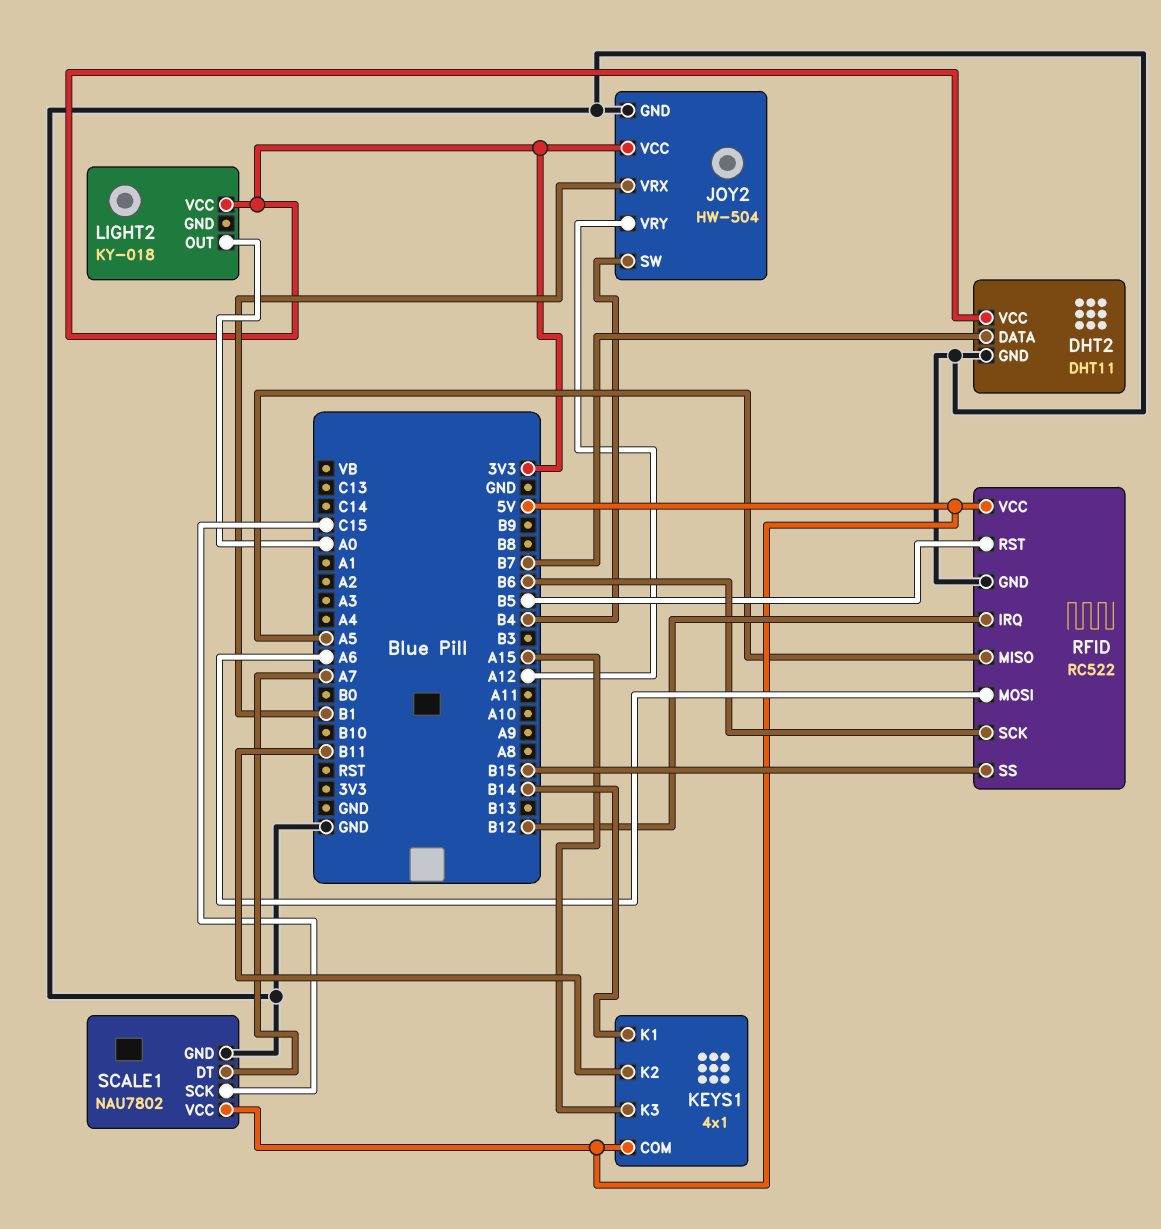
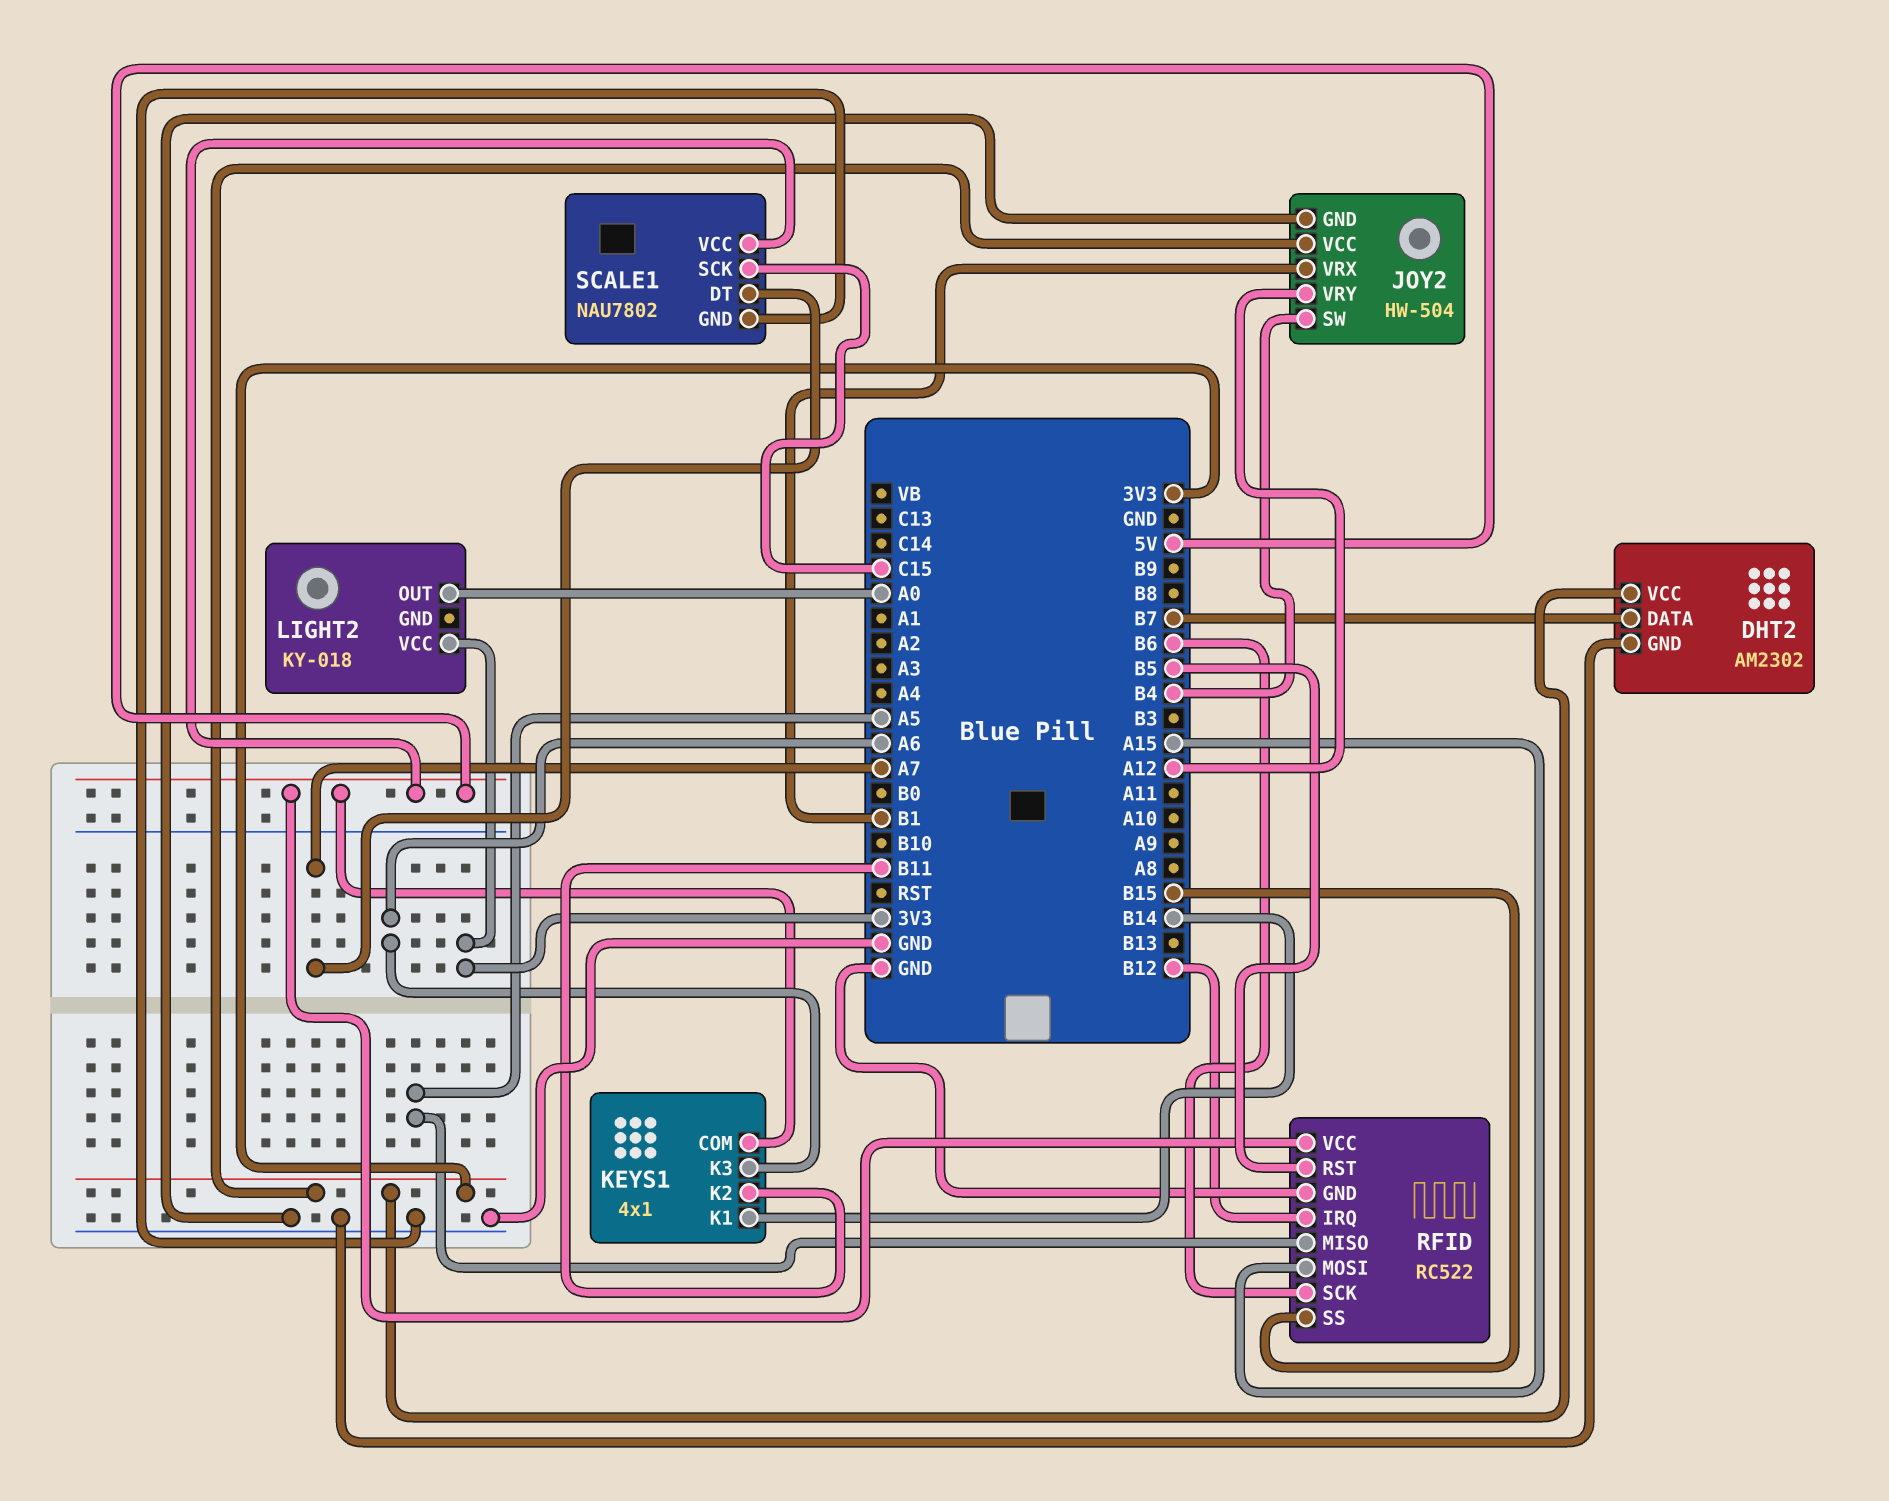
DHT2: DHT11 -> AM2302
KEYS1 pin K3: A15 -> A6
RFID pin MOSI: A6 -> A15

